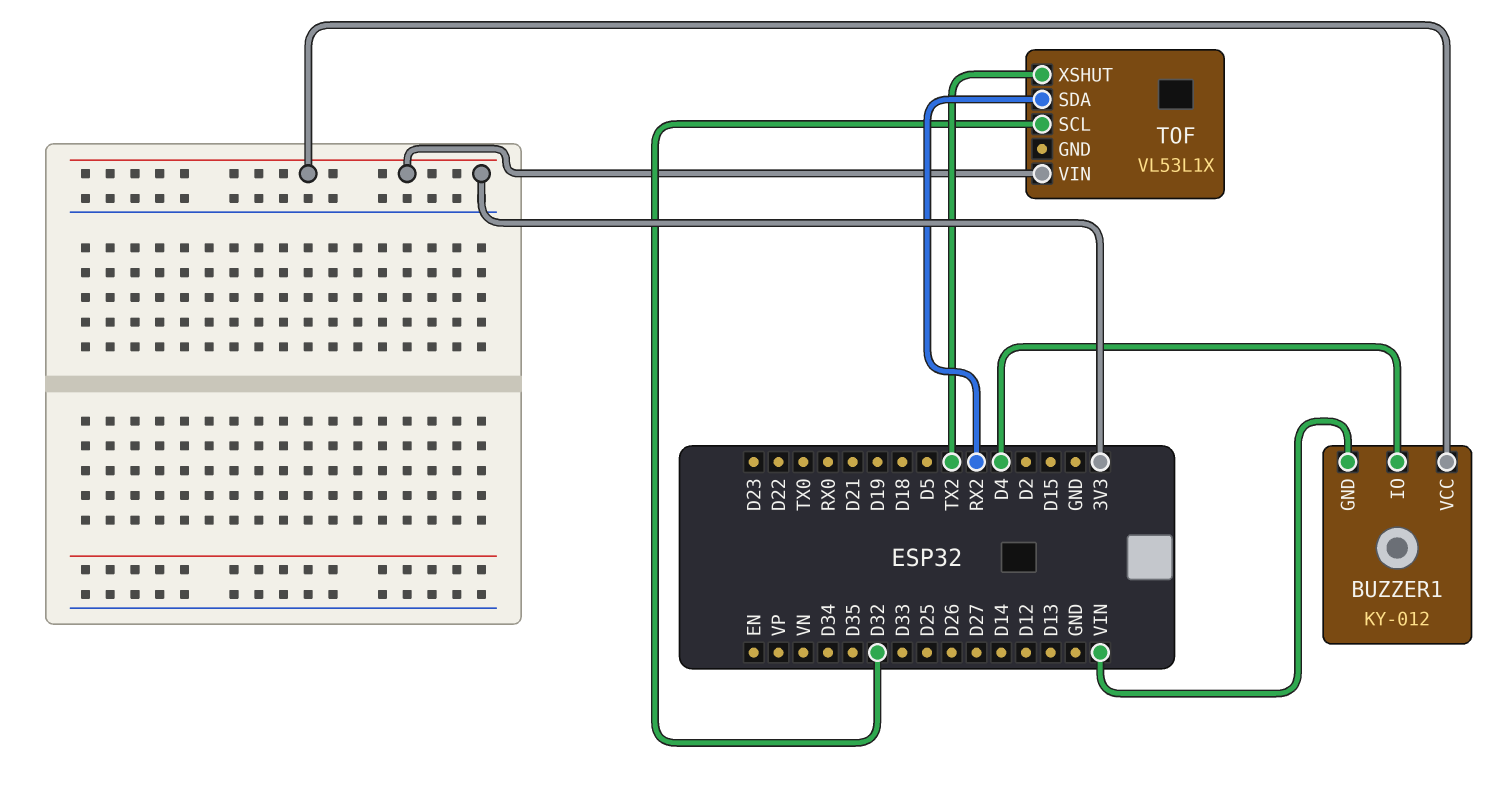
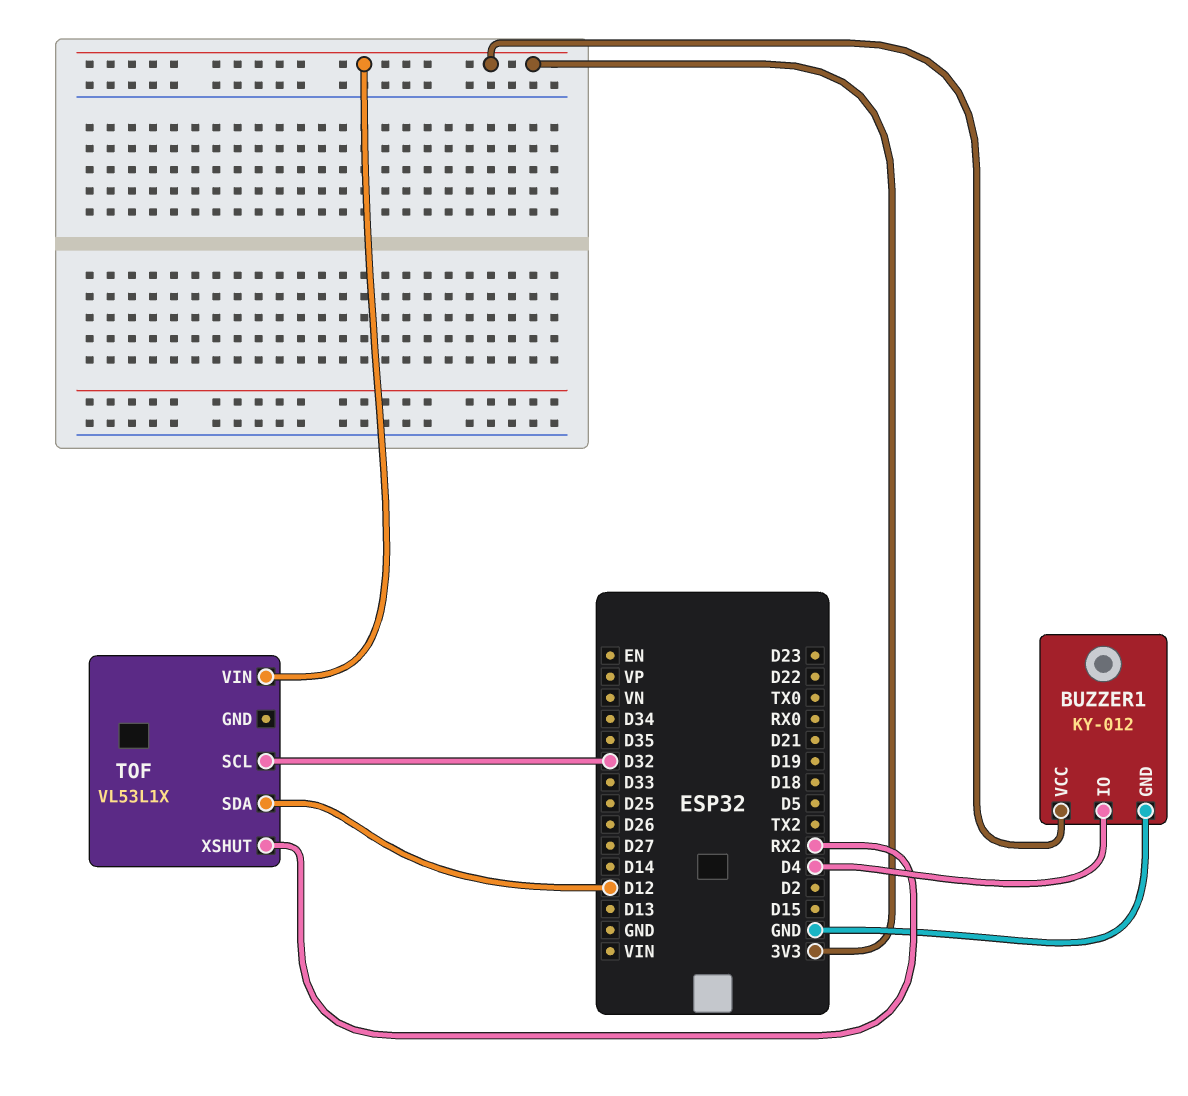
BUZZER1 pin GND: VIN -> GND
TOF pin SDA: RX2 -> D12
TOF pin XSHUT: TX2 -> RX2

